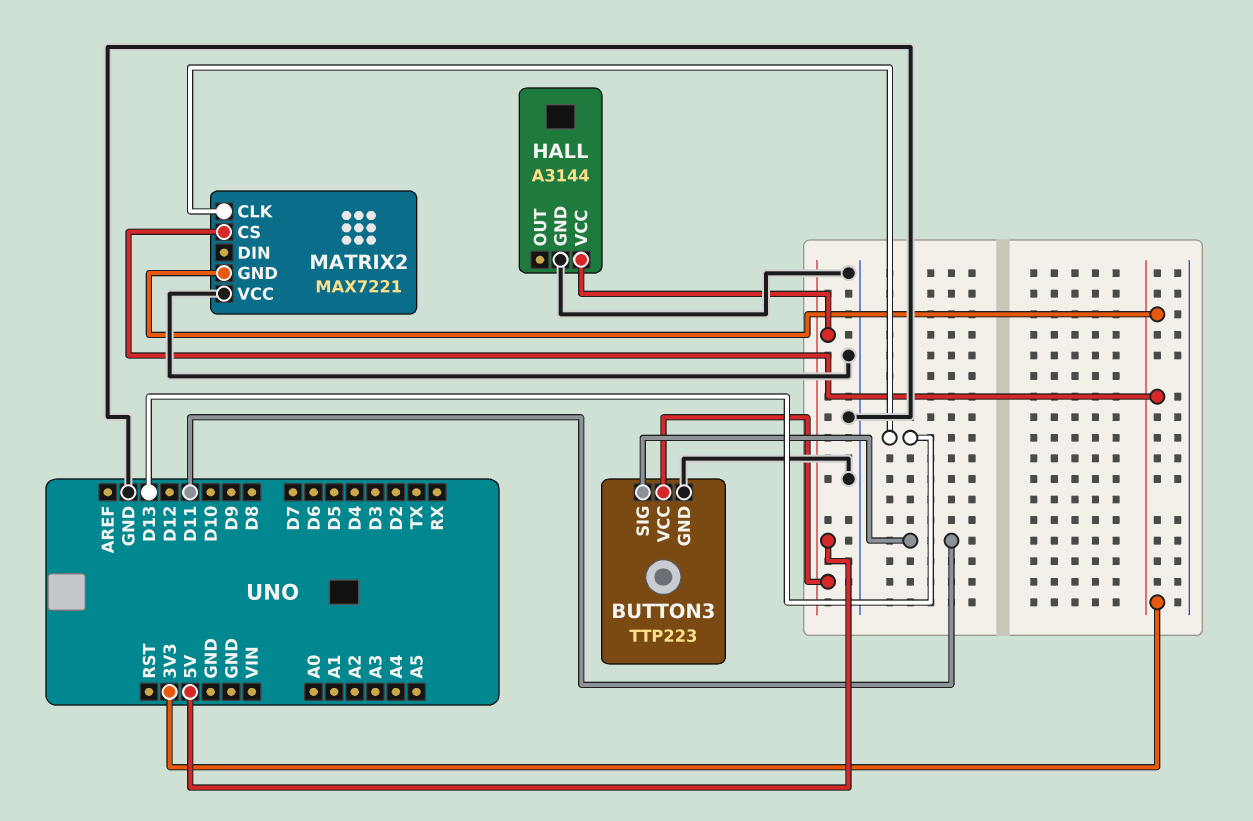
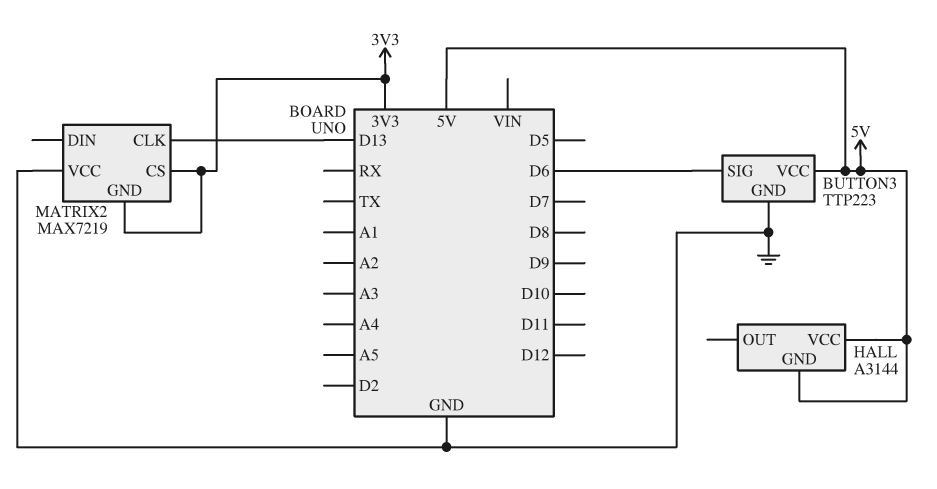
BUTTON3 pin SIG: D11 -> D6
HALL pin GND: GND -> 5V
MATRIX2: MAX7221 -> MAX7219

